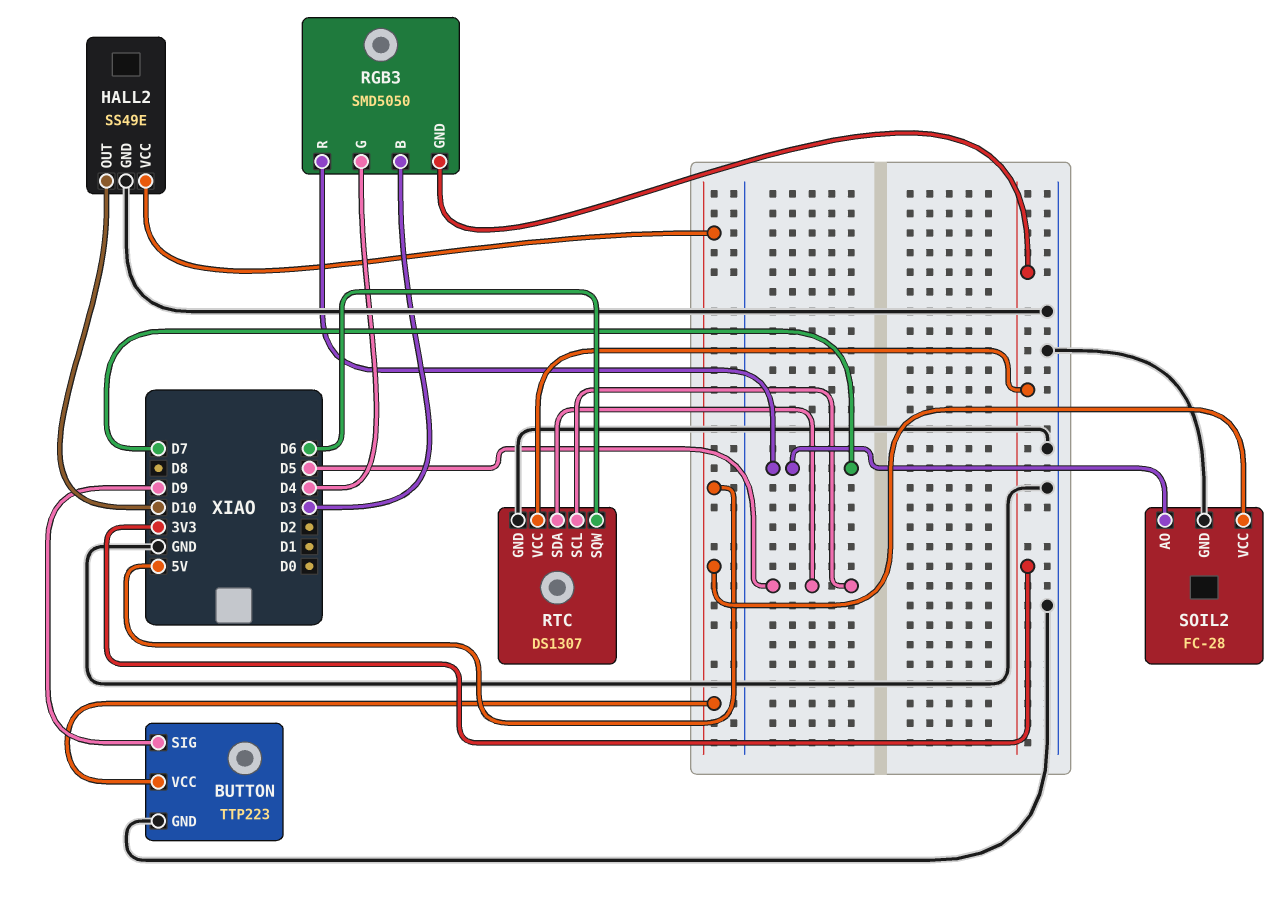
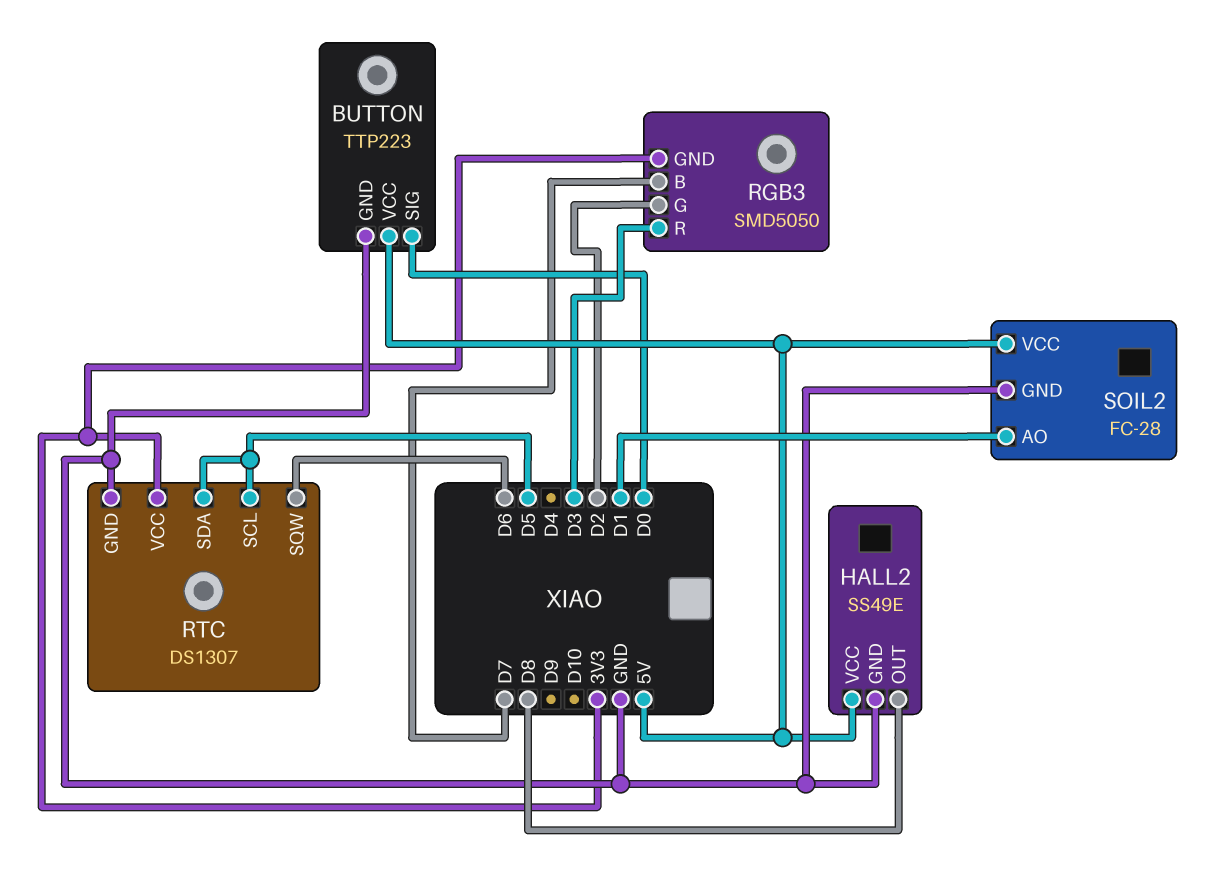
BUTTON pin SIG: D9 -> D0
HALL2 pin OUT: D10 -> D8
RGB3 pin B: D3 -> D7
RGB3 pin G: D4 -> D2
RGB3 pin R: D7 -> D3
SOIL2 pin AO: D7 -> D1

